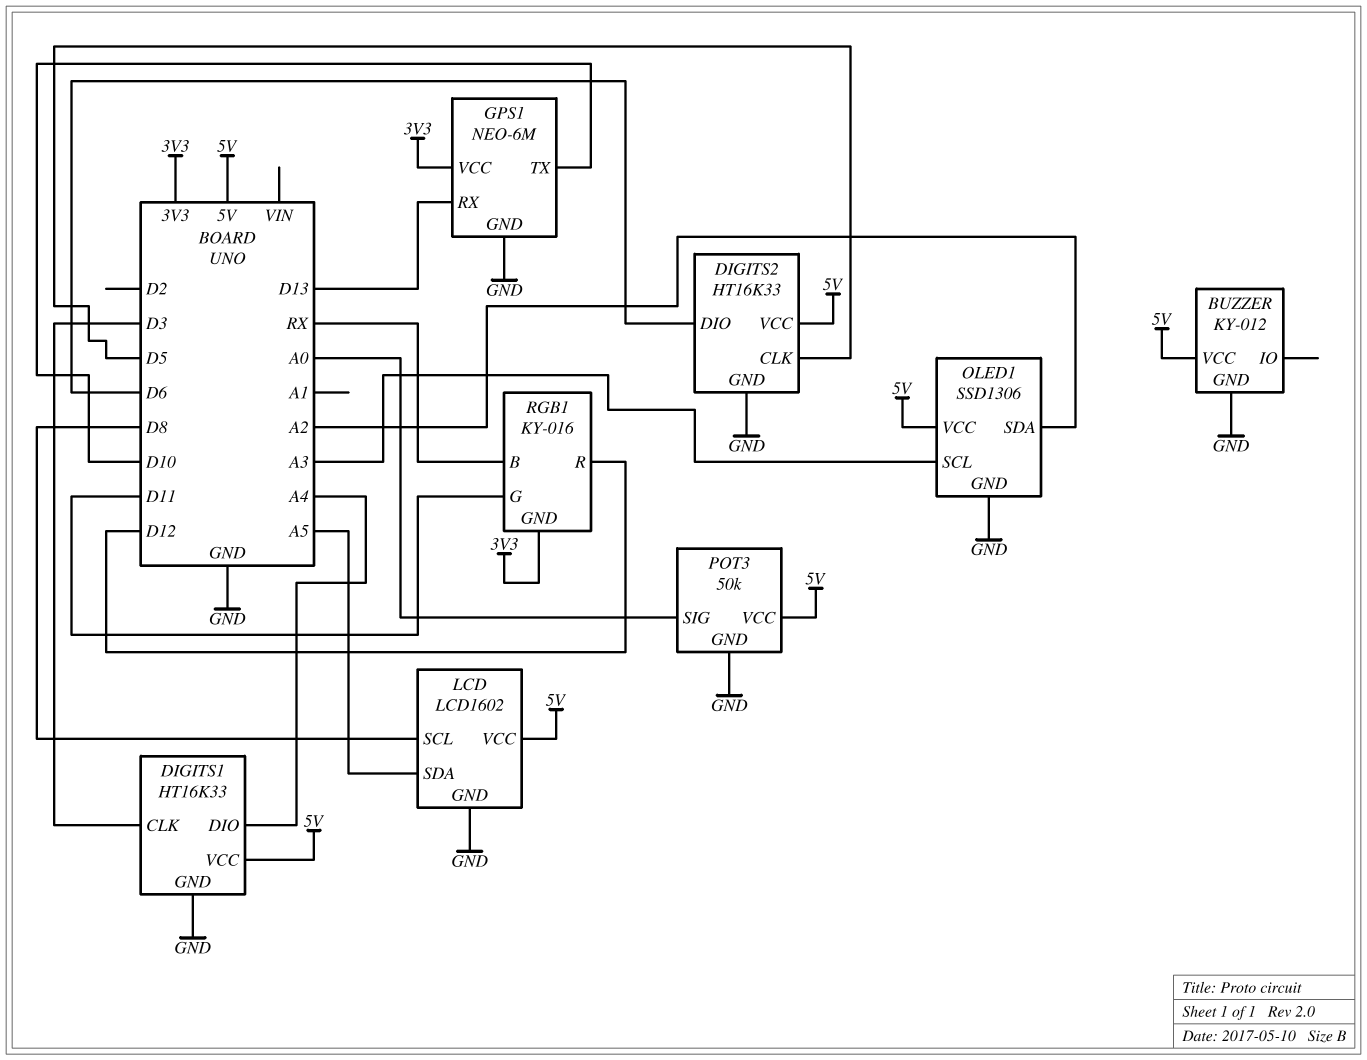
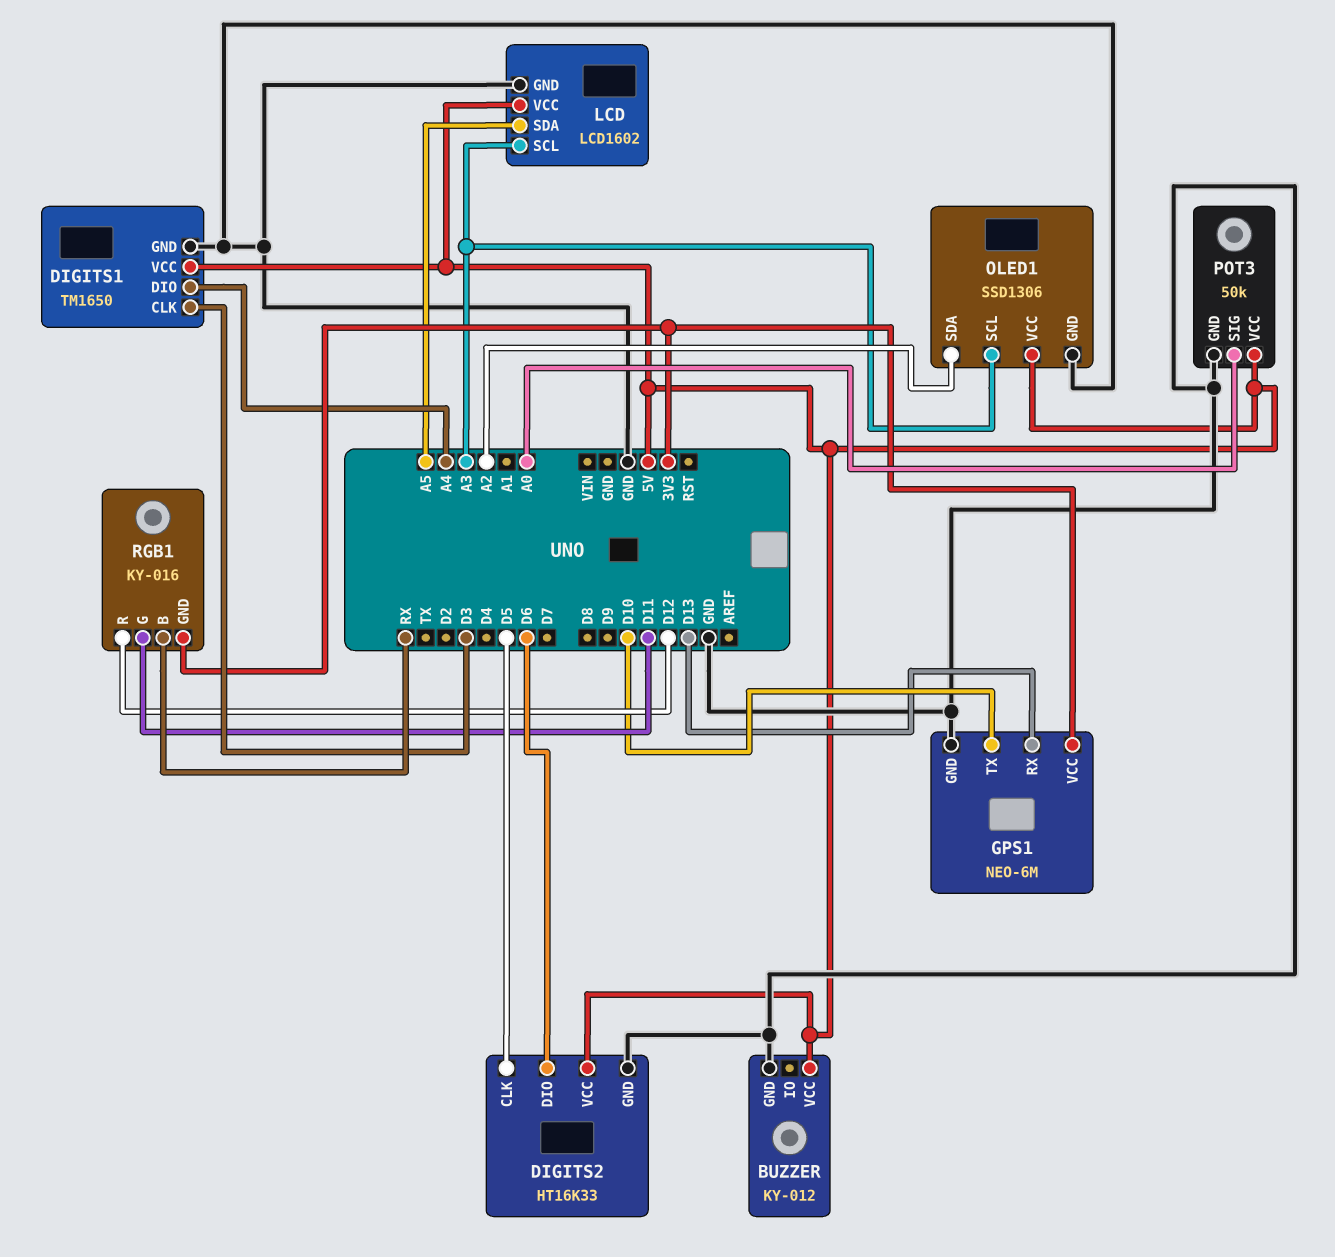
DIGITS1: HT16K33 -> TM1650
LCD pin SCL: D8 -> A3

